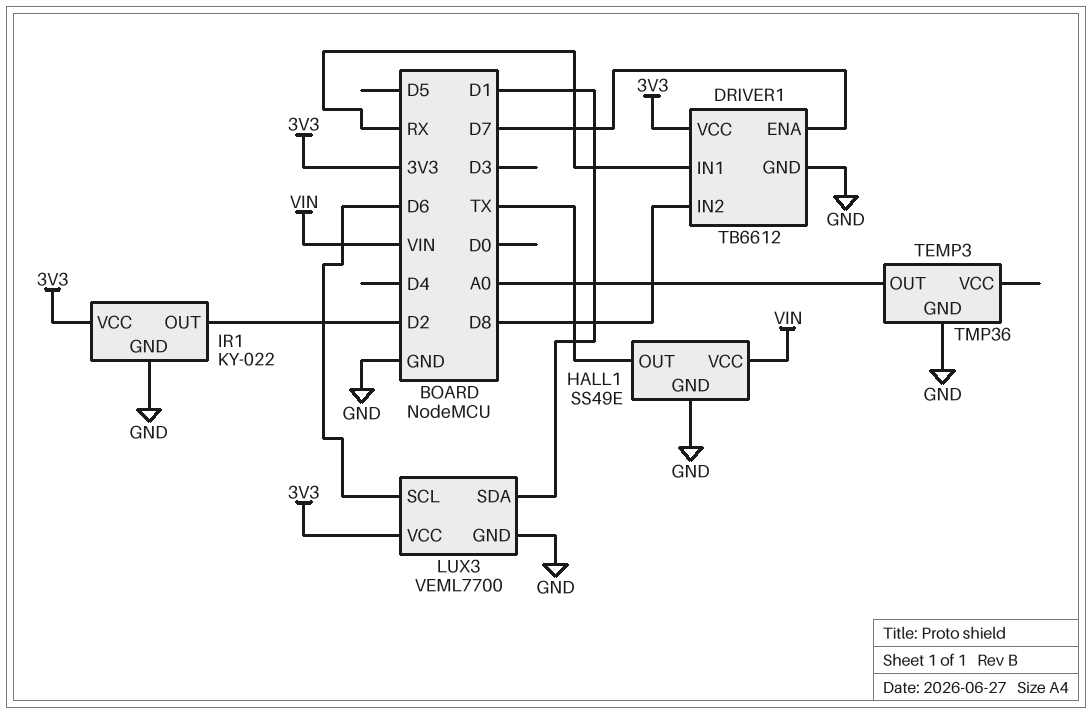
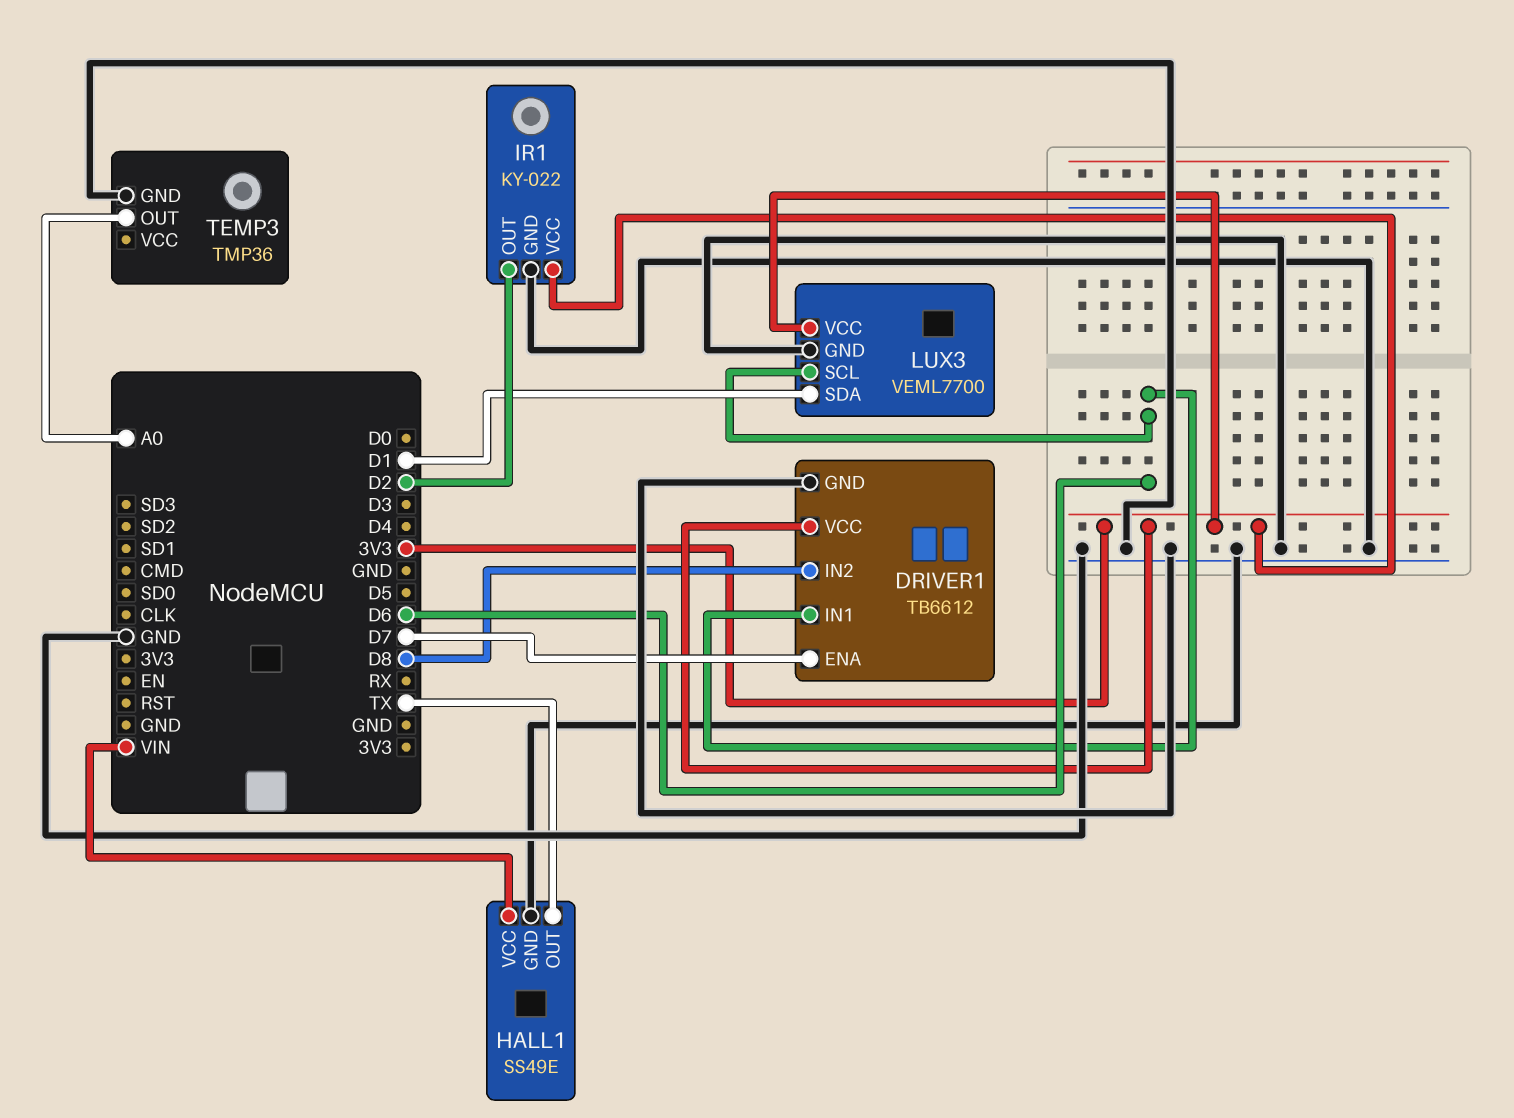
DRIVER1 pin IN1: RX -> D6

